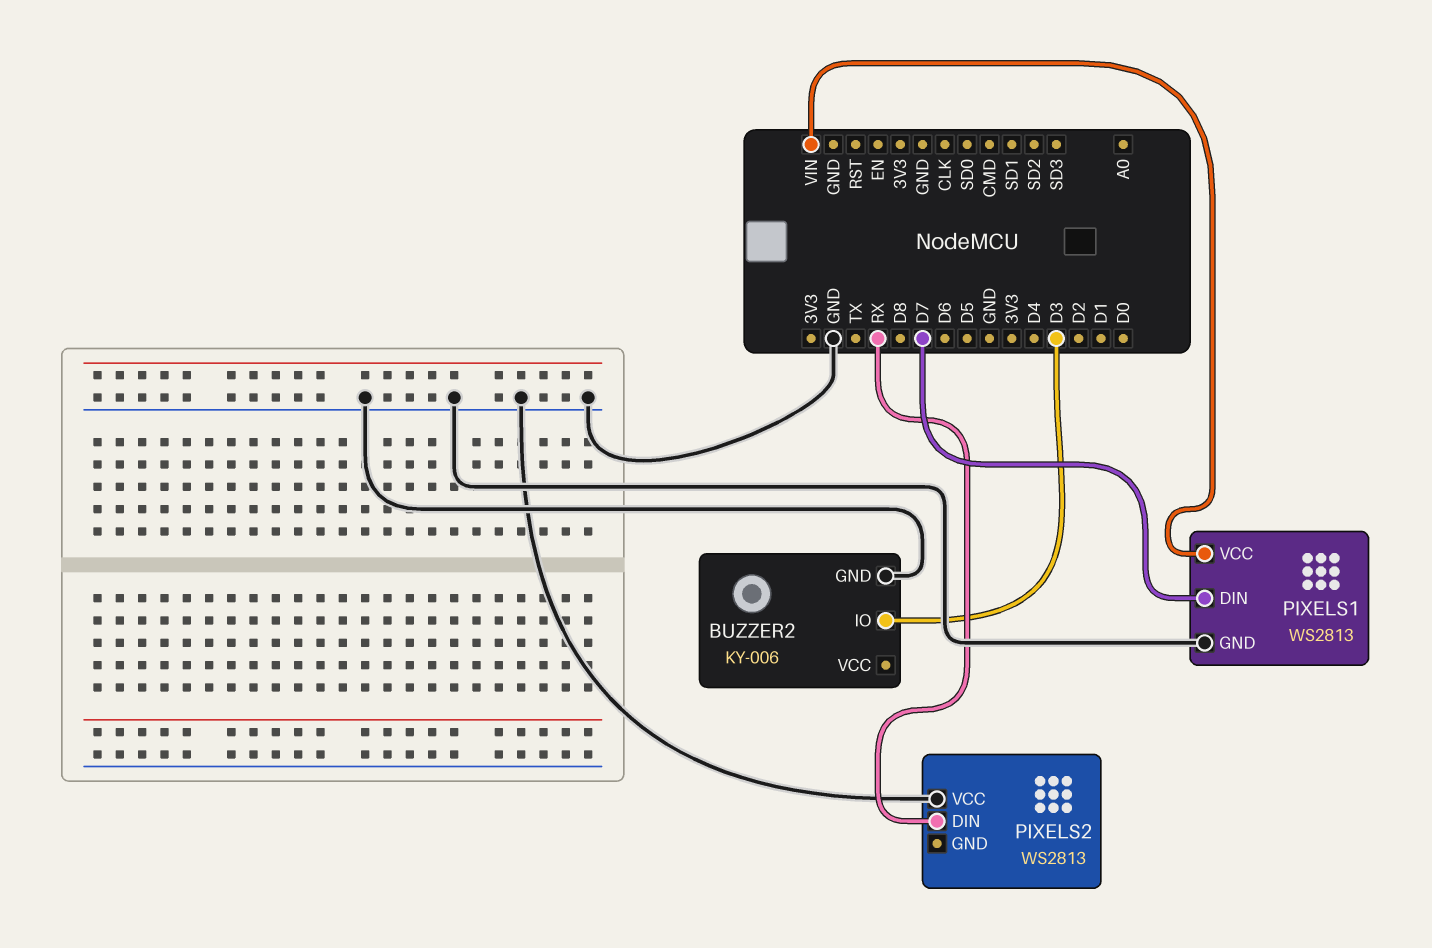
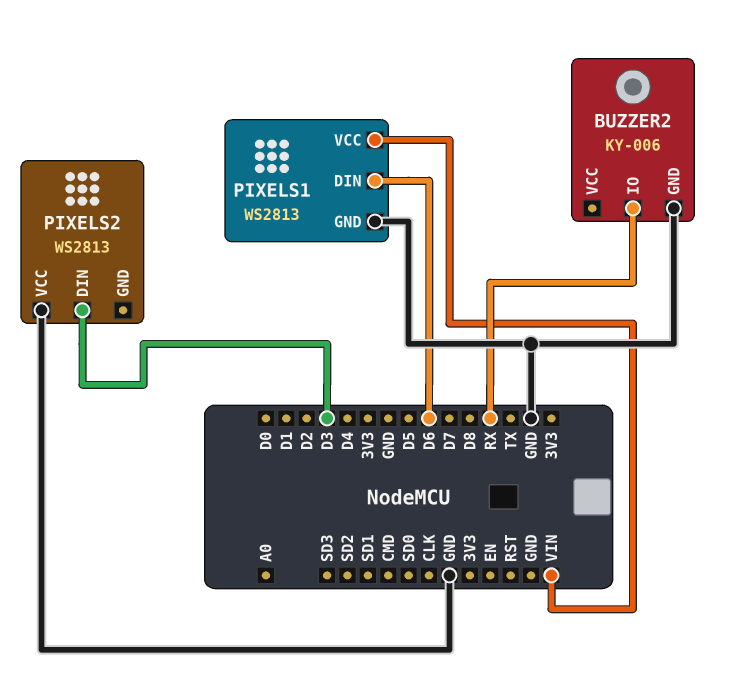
BUZZER2 pin IO: D3 -> RX
PIXELS1 pin DIN: D7 -> D6
PIXELS2 pin DIN: RX -> D3

